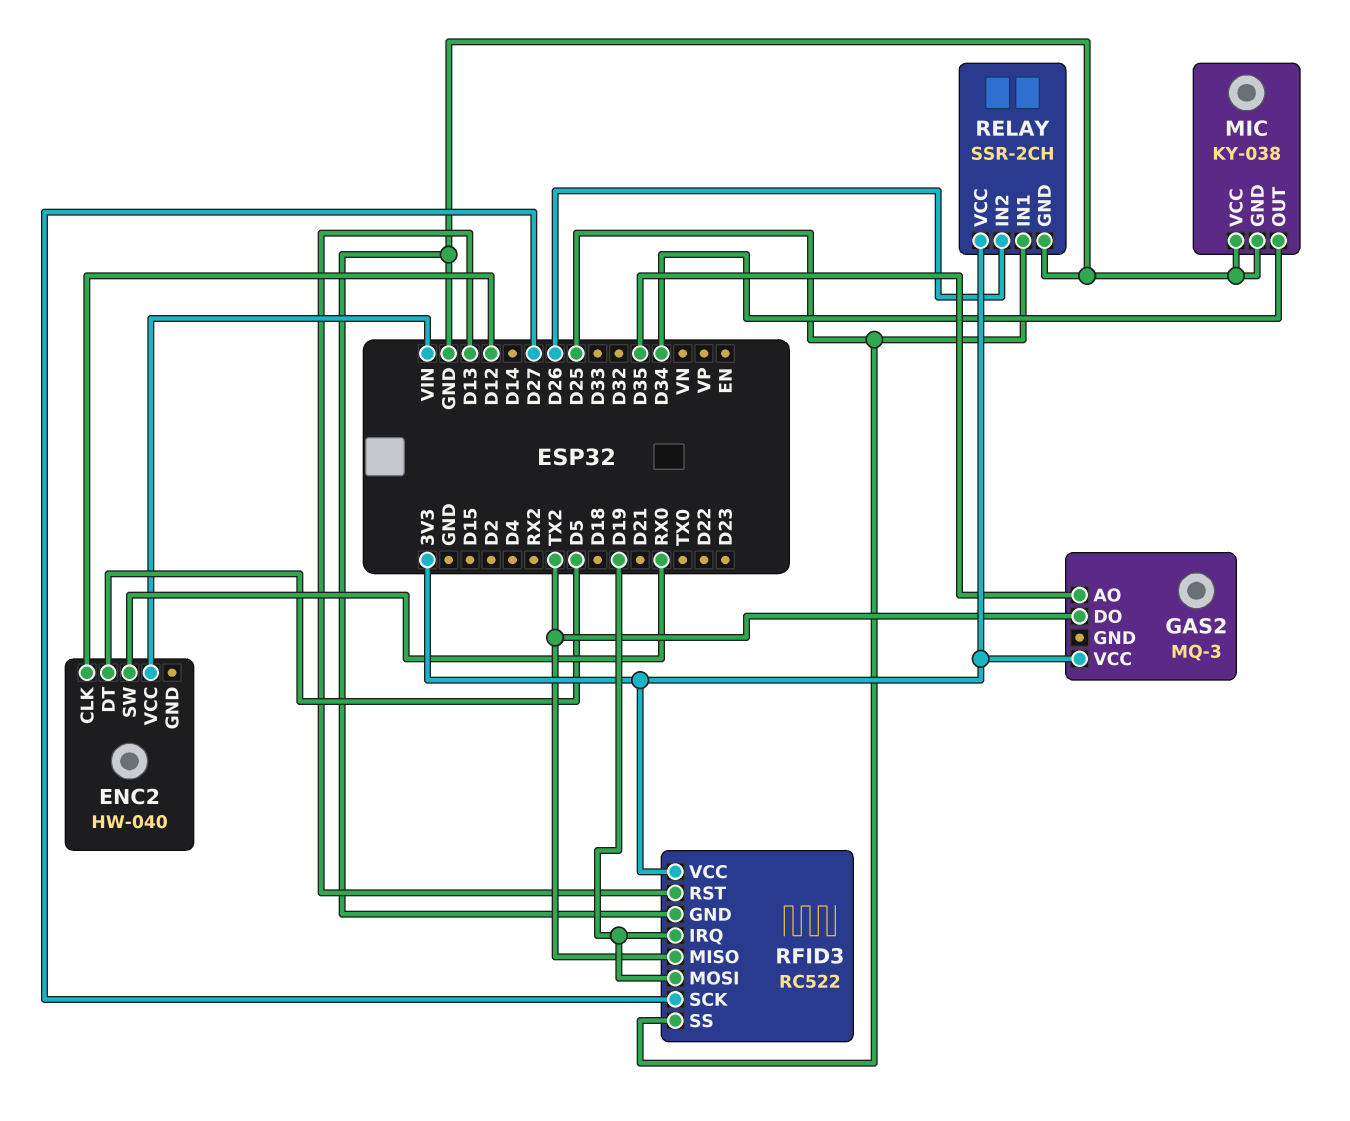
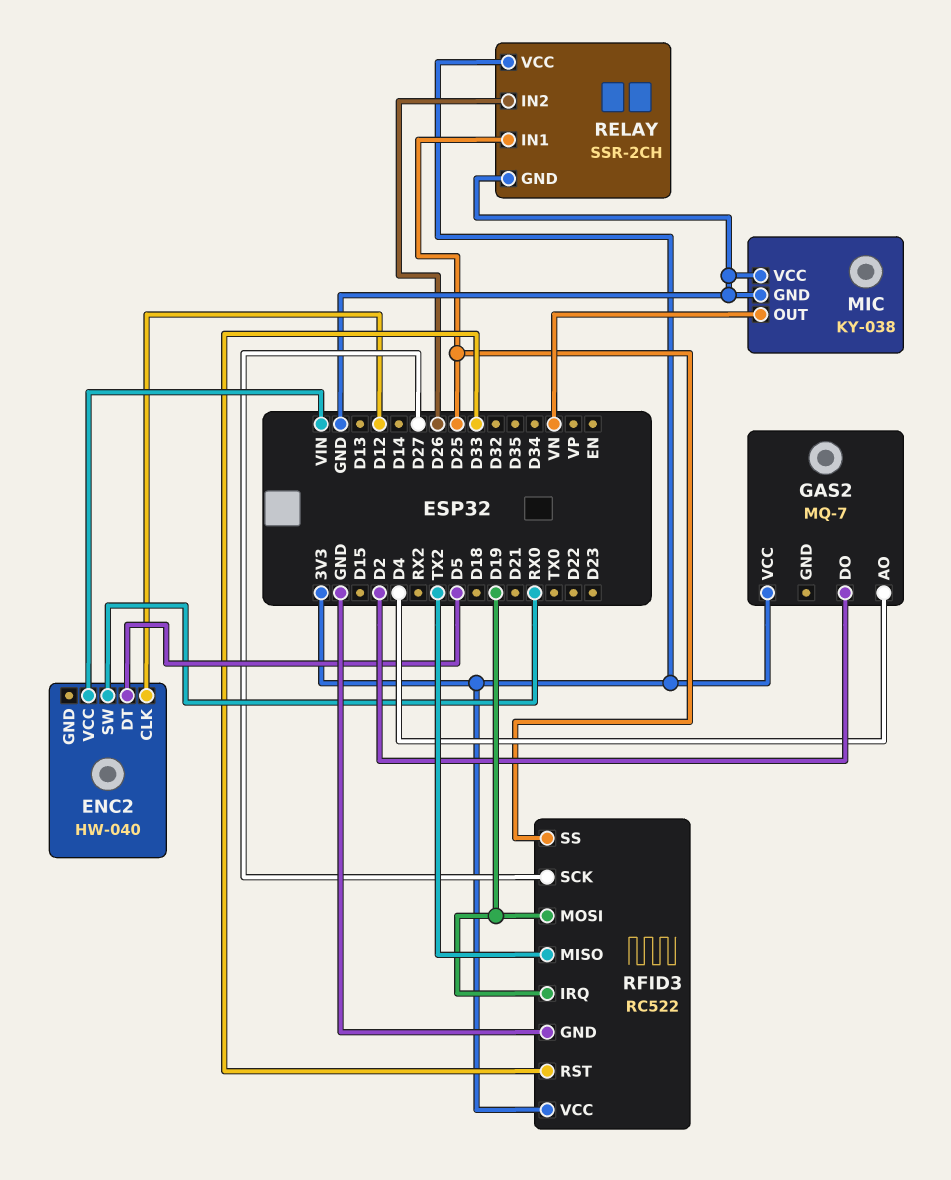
GAS2: MQ-3 -> MQ-7
GAS2 pin AO: D35 -> D4
GAS2 pin DO: TX2 -> D2
MIC pin OUT: D34 -> VN
RFID3 pin RST: D13 -> D33

